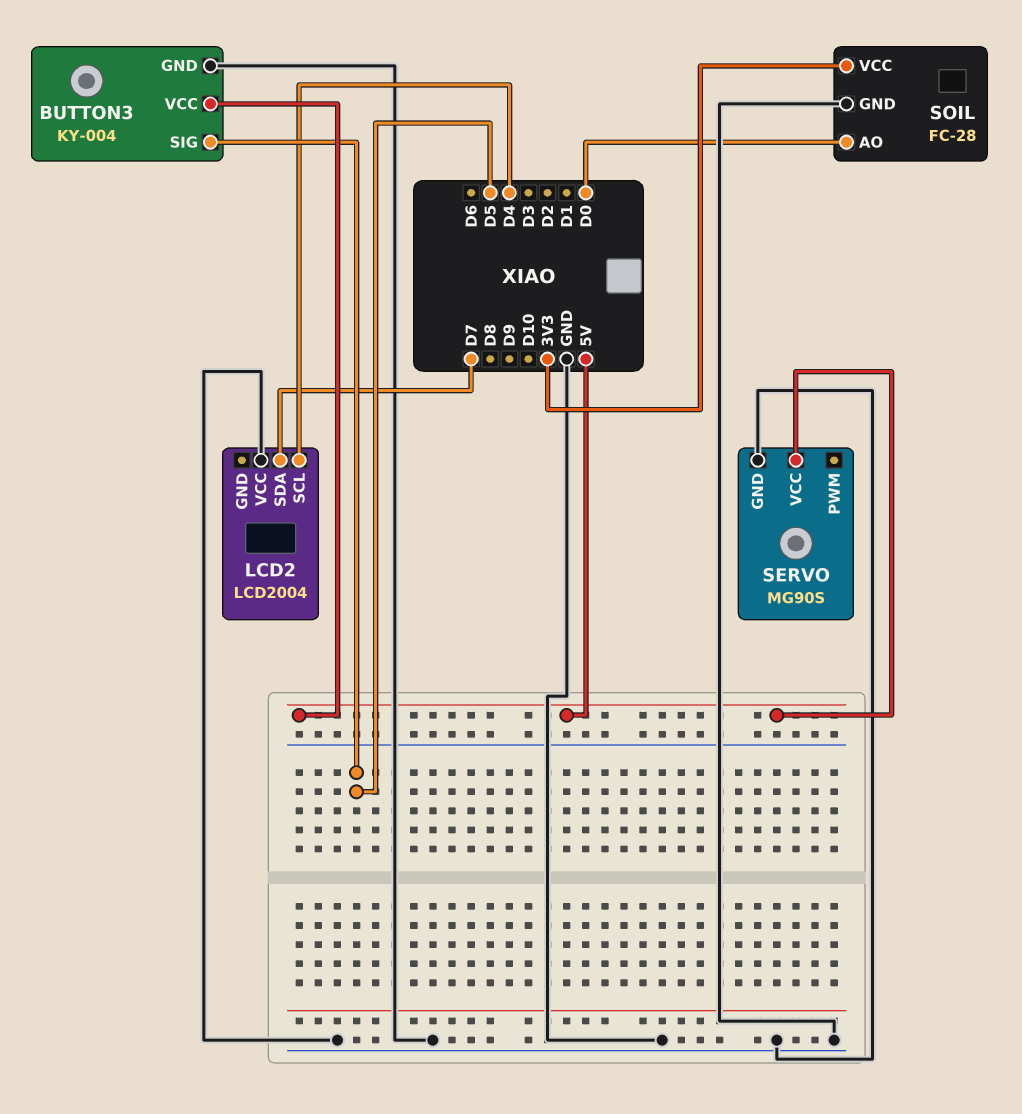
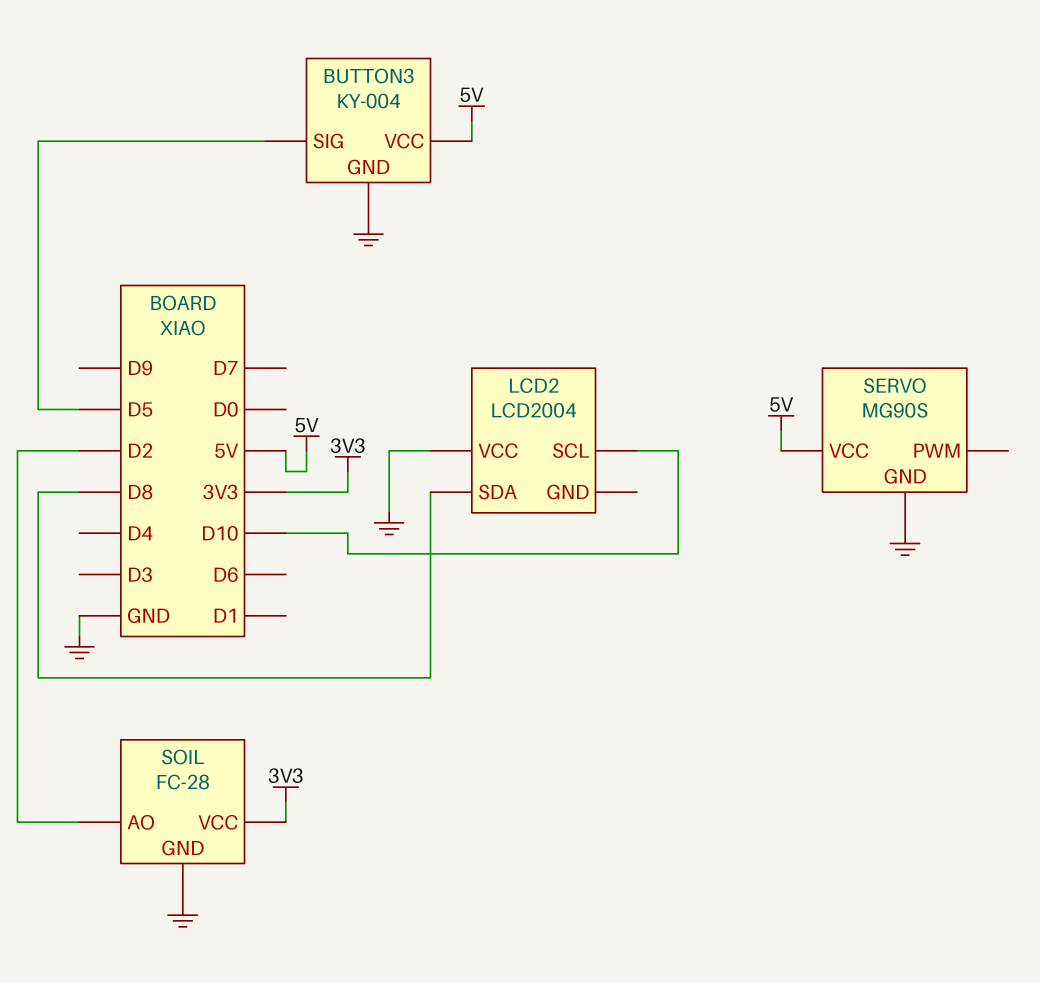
LCD2 pin SCL: D4 -> D10
LCD2 pin SDA: D7 -> D8
SOIL pin AO: D0 -> D2

